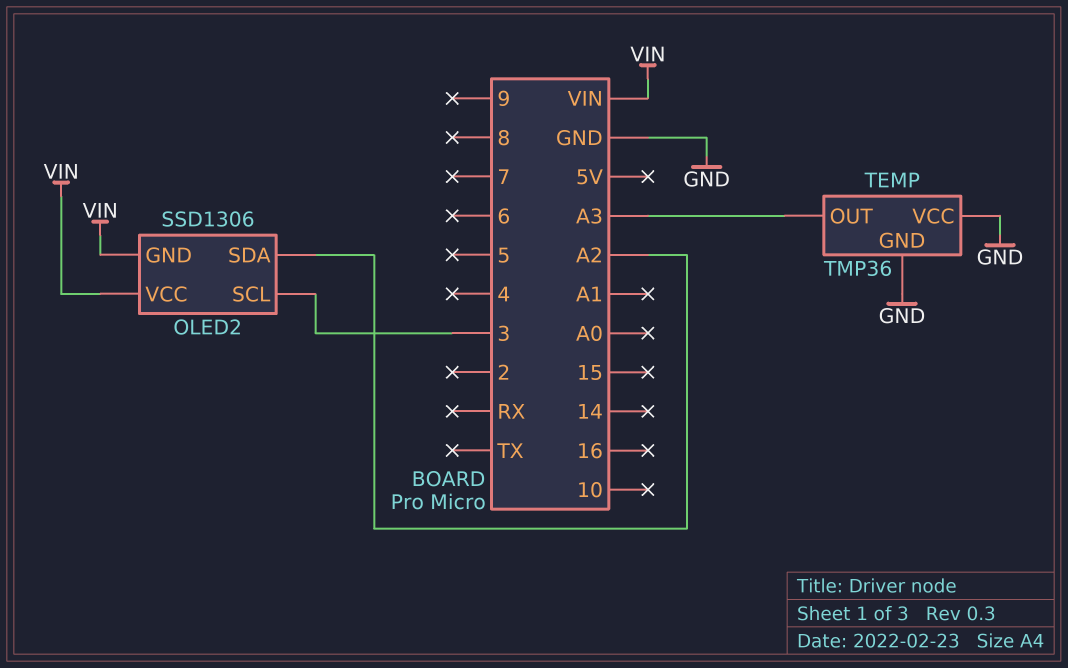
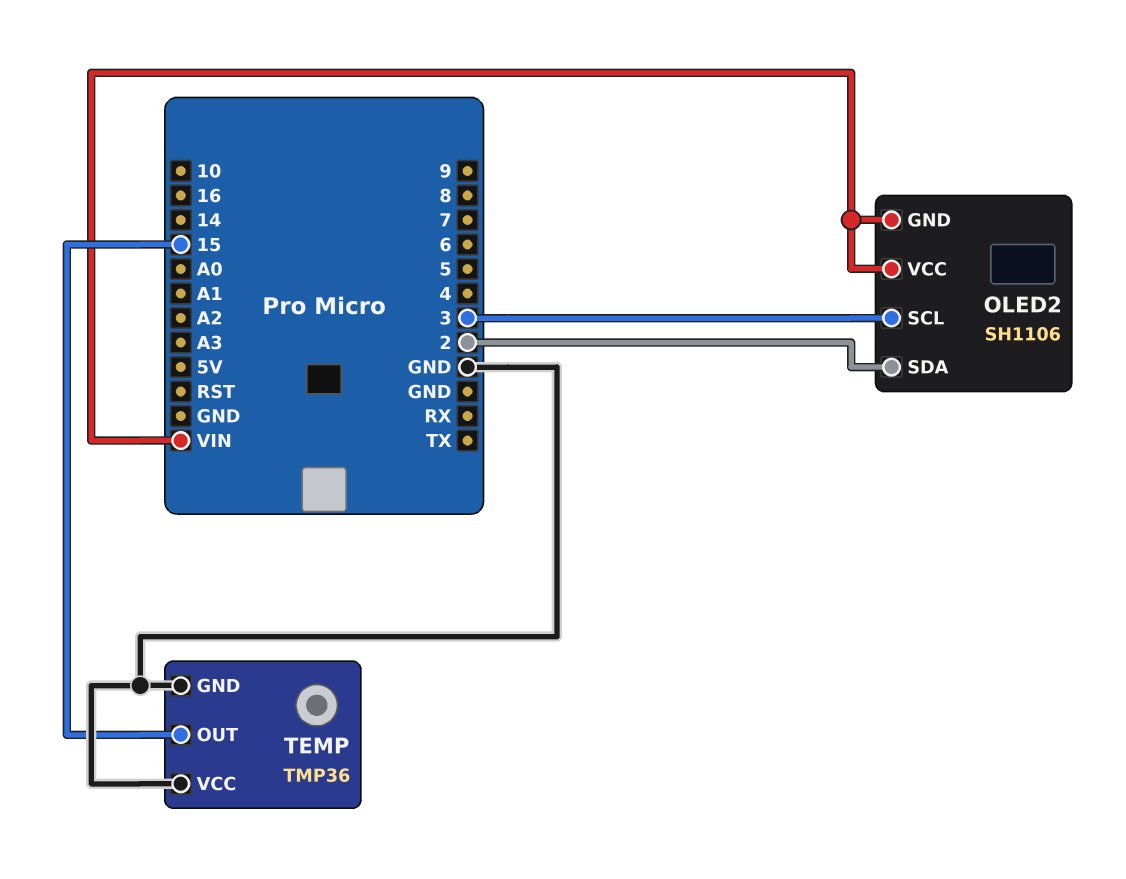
OLED2: SSD1306 -> SH1106
OLED2 pin SDA: A2 -> 2
TEMP pin OUT: A3 -> 15

